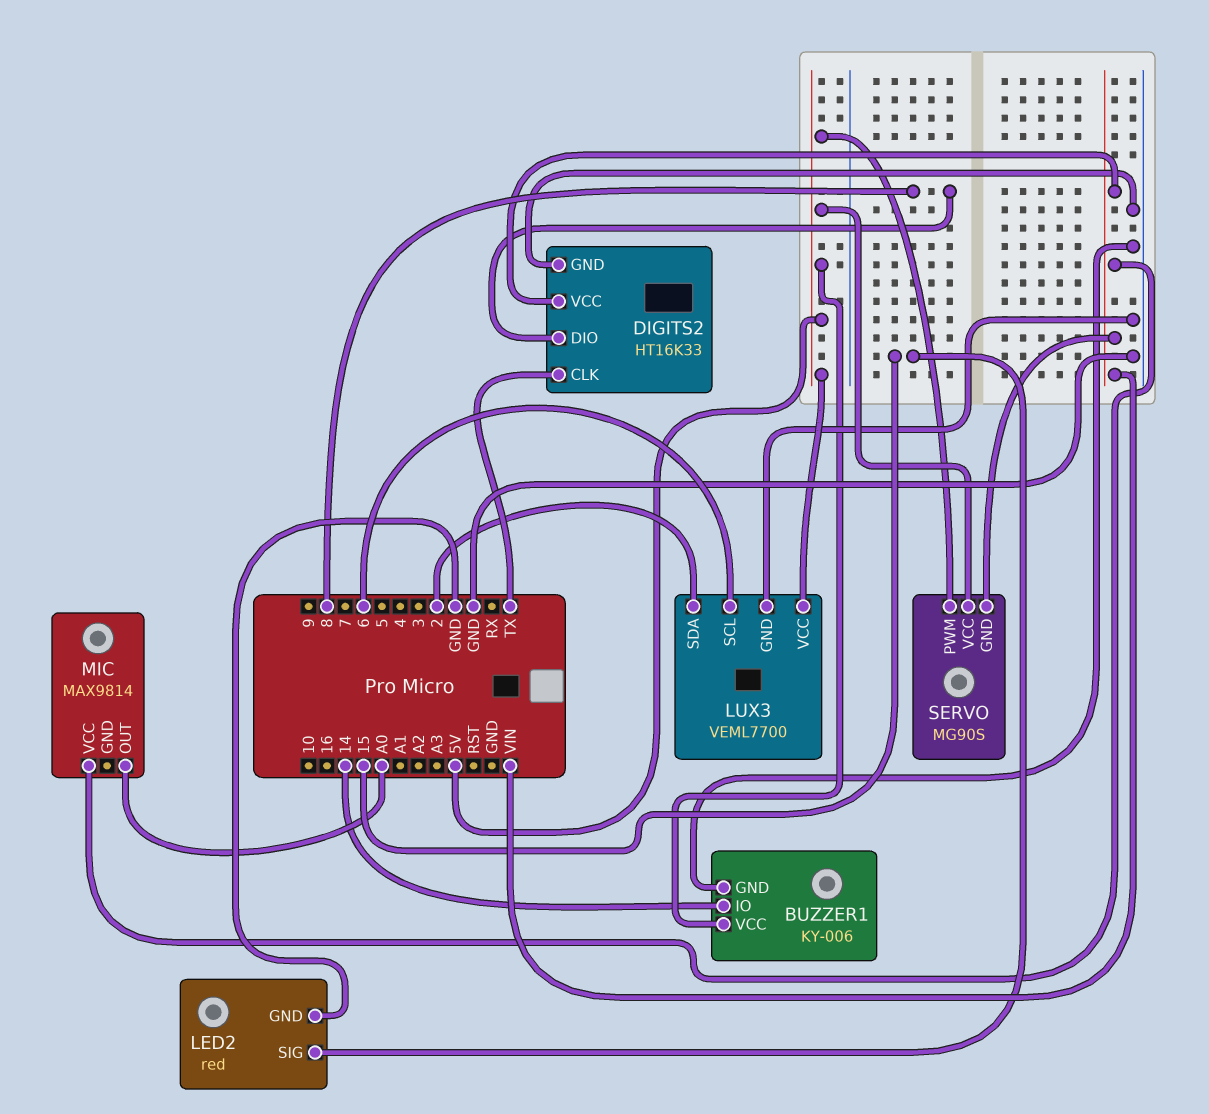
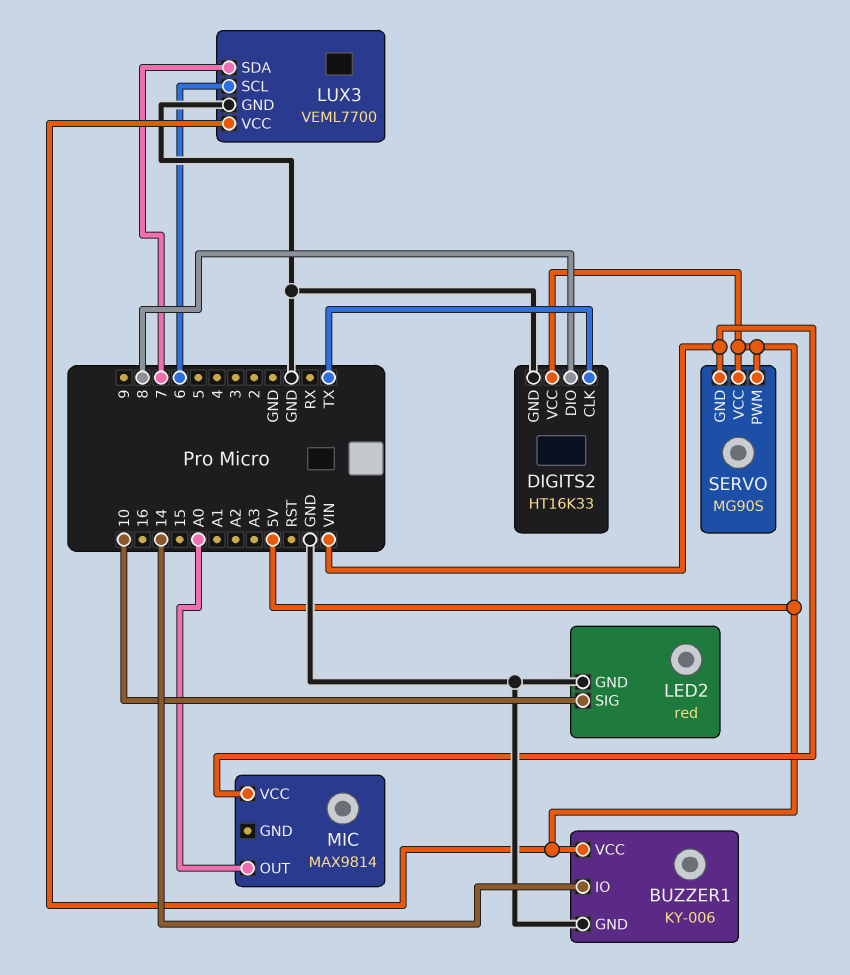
DIGITS2 pin VCC: VIN -> 5V
LED2 pin SIG: 15 -> 10
LUX3 pin SDA: 2 -> 7

